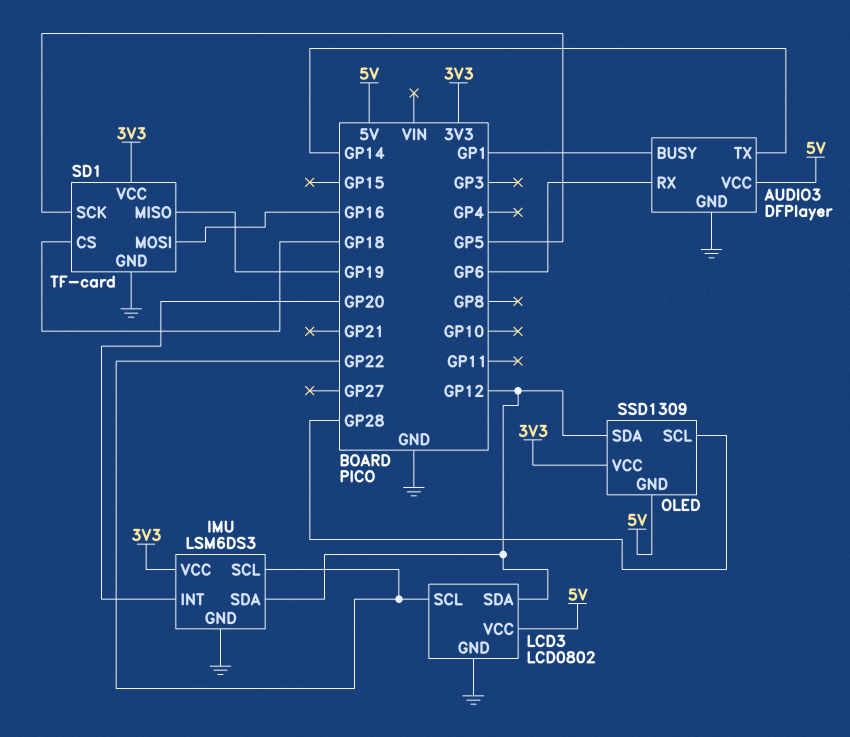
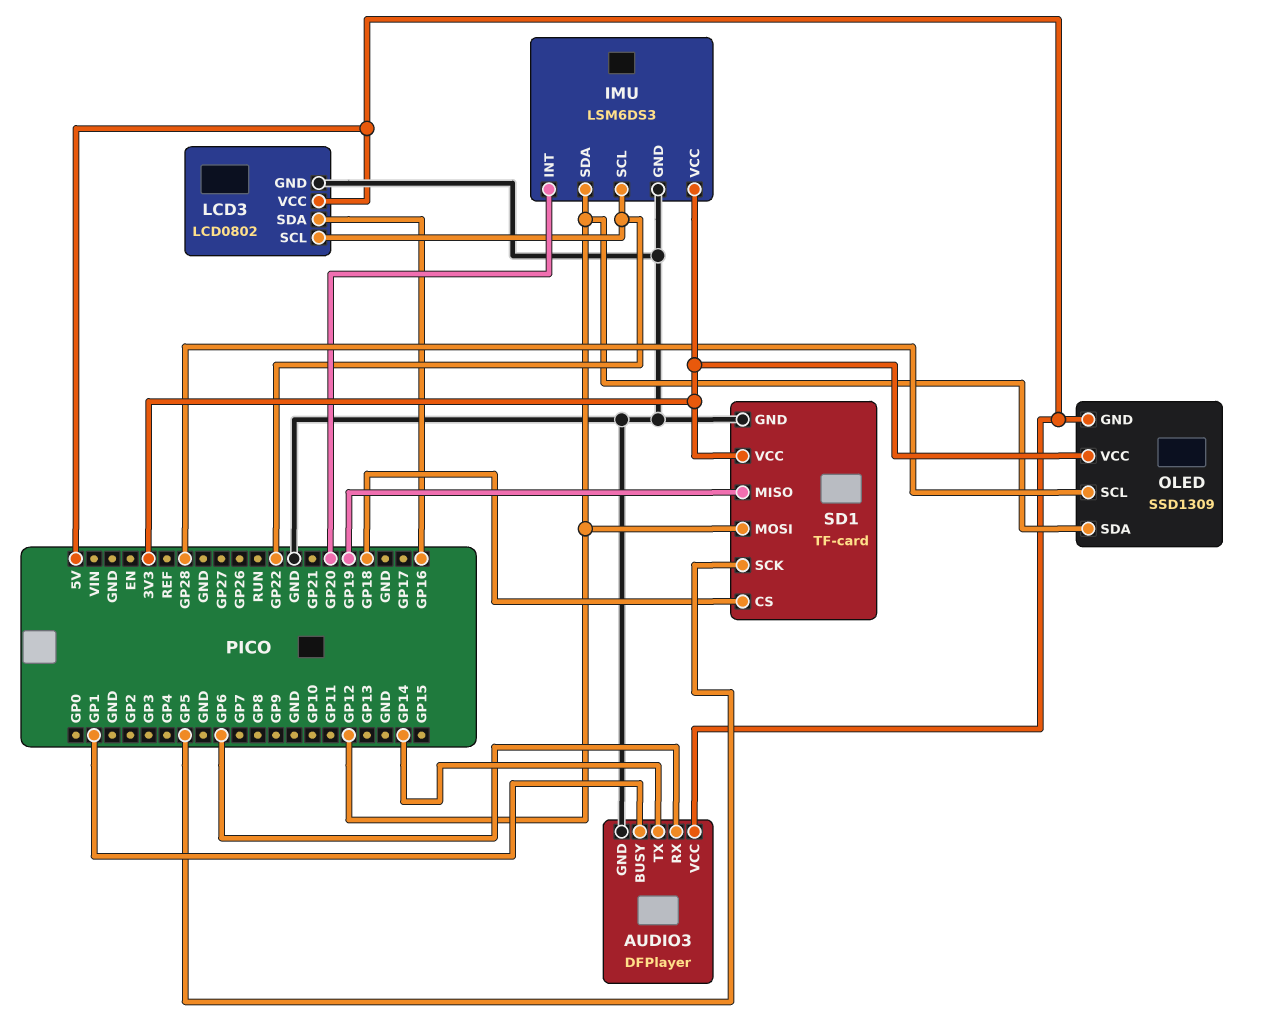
LCD3 pin SDA: GP12 -> GP16
SD1 pin MOSI: GP16 -> GP12

